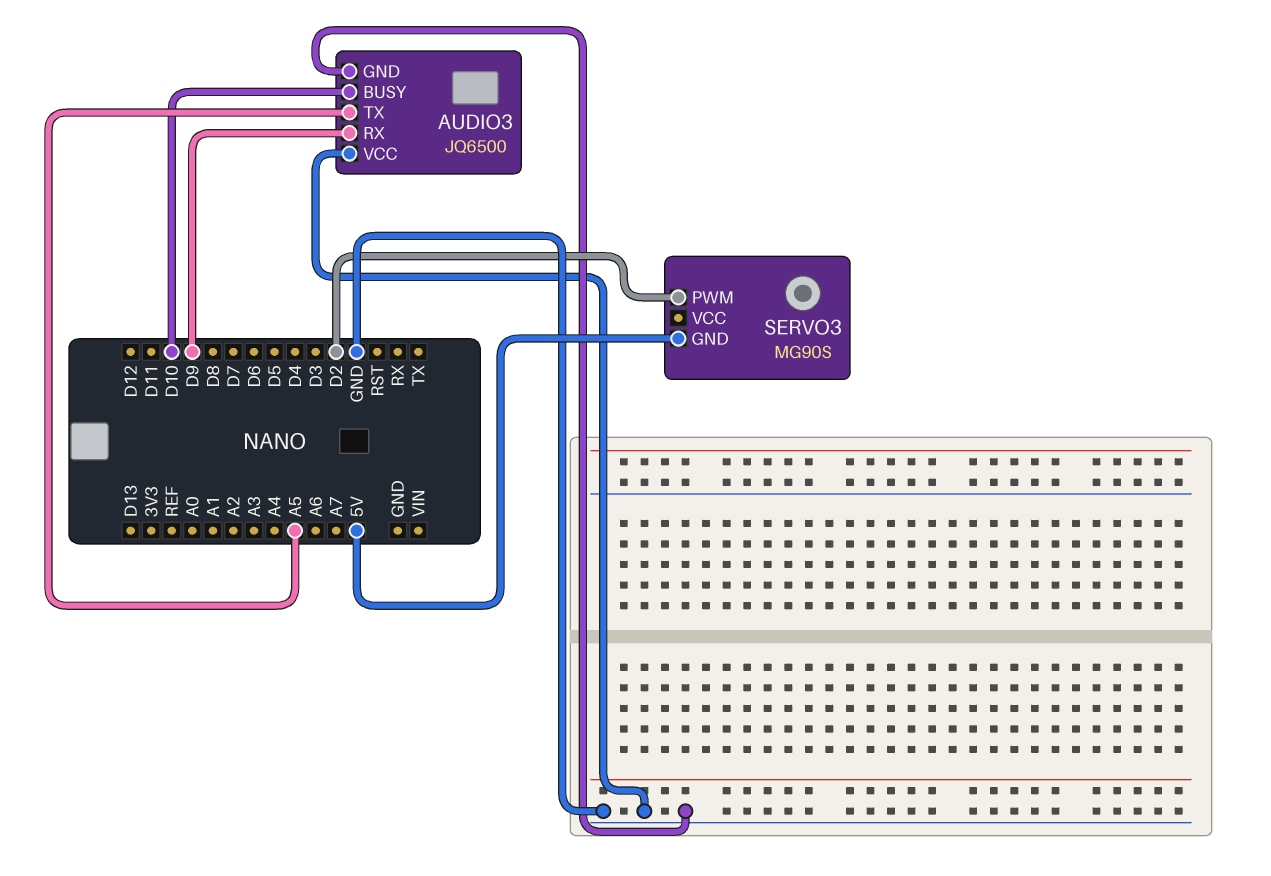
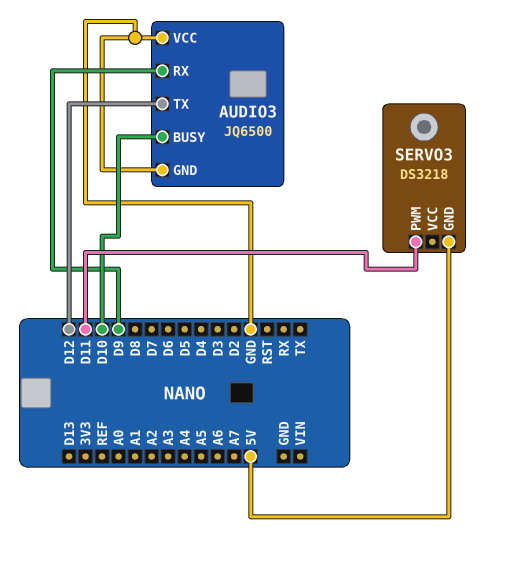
AUDIO3 pin TX: A5 -> D12
SERVO3: MG90S -> DS3218
SERVO3 pin PWM: D2 -> D11

